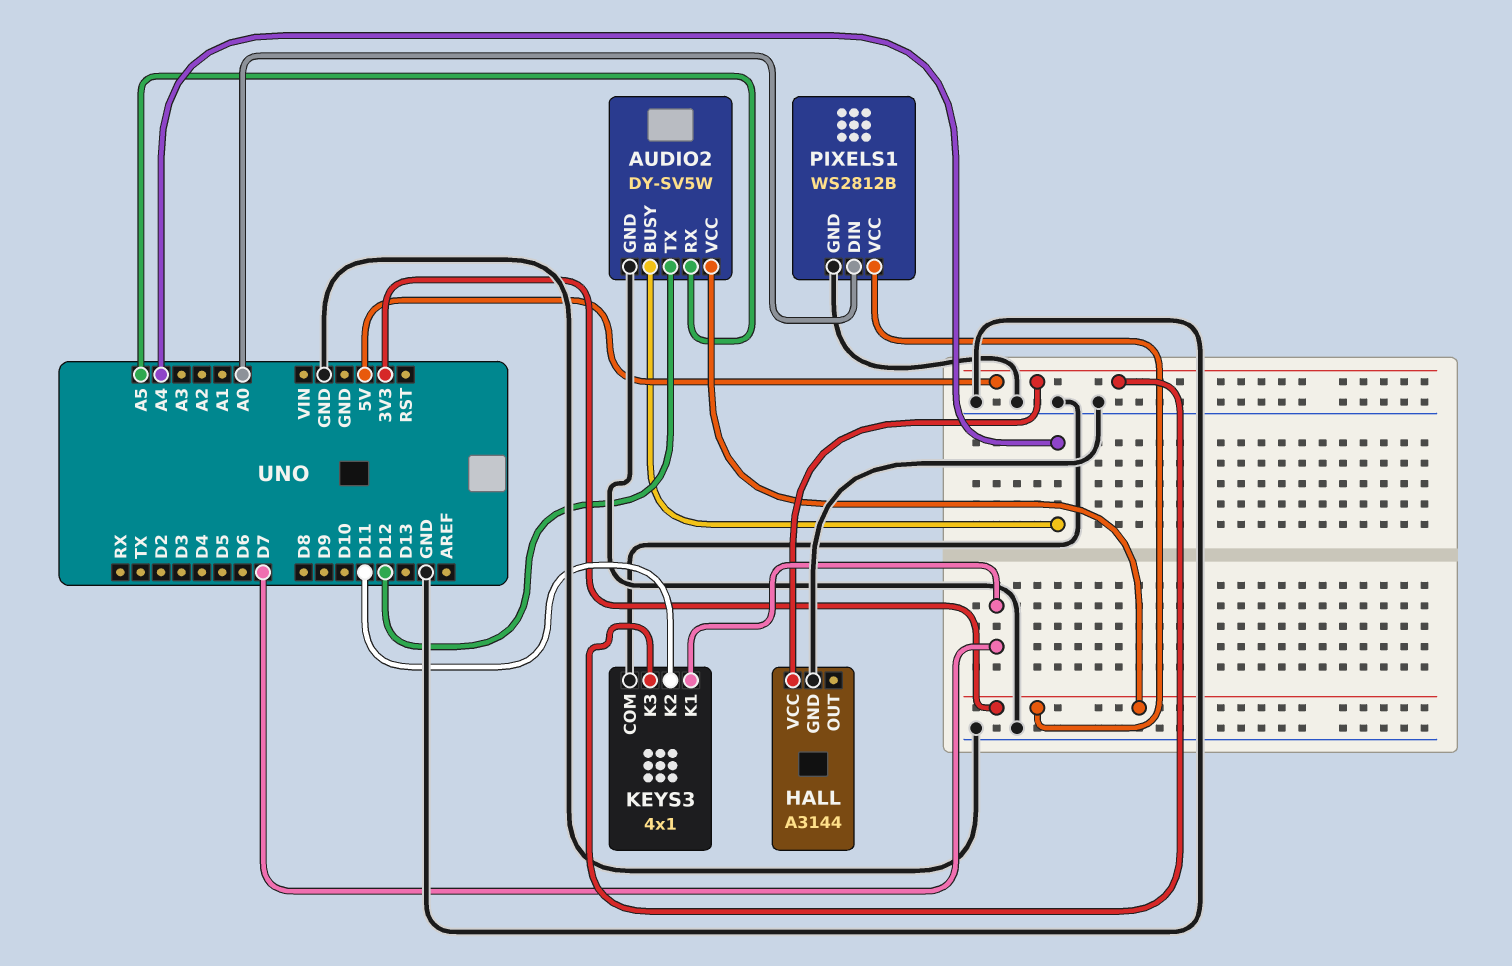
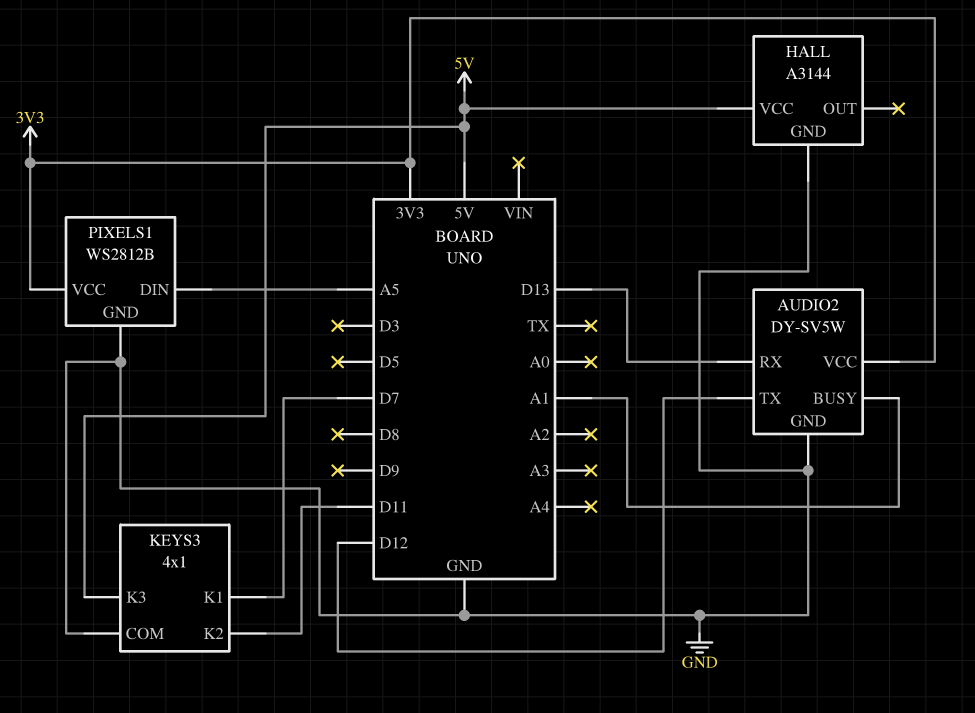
AUDIO2 pin BUSY: A4 -> A1
AUDIO2 pin RX: A5 -> D13
PIXELS1 pin DIN: A0 -> A5

